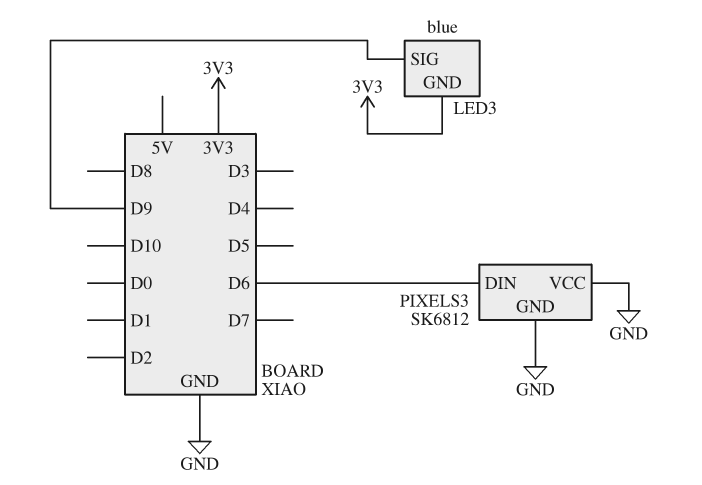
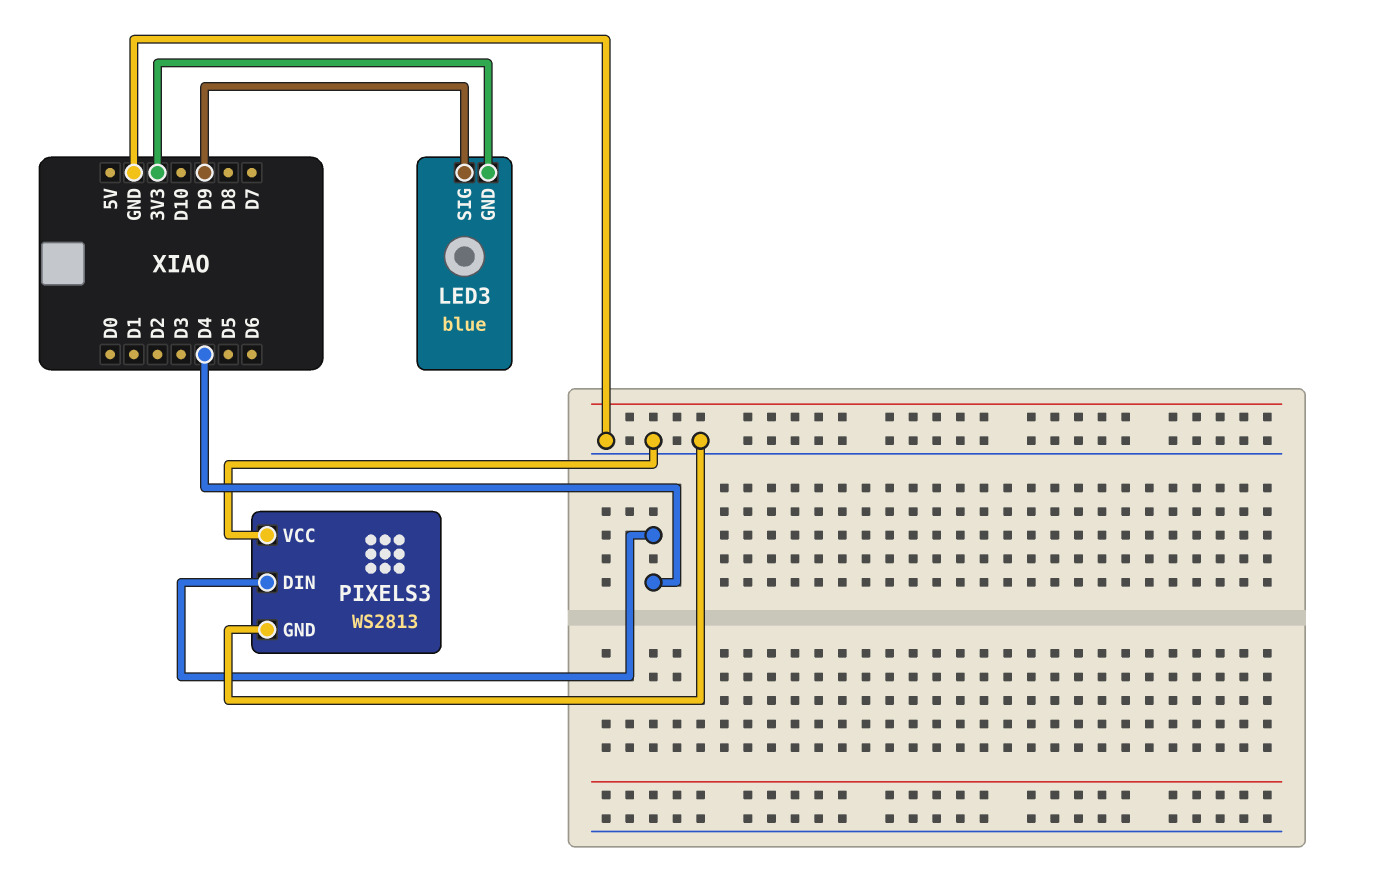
PIXELS3: SK6812 -> WS2813
PIXELS3 pin DIN: D6 -> D4

